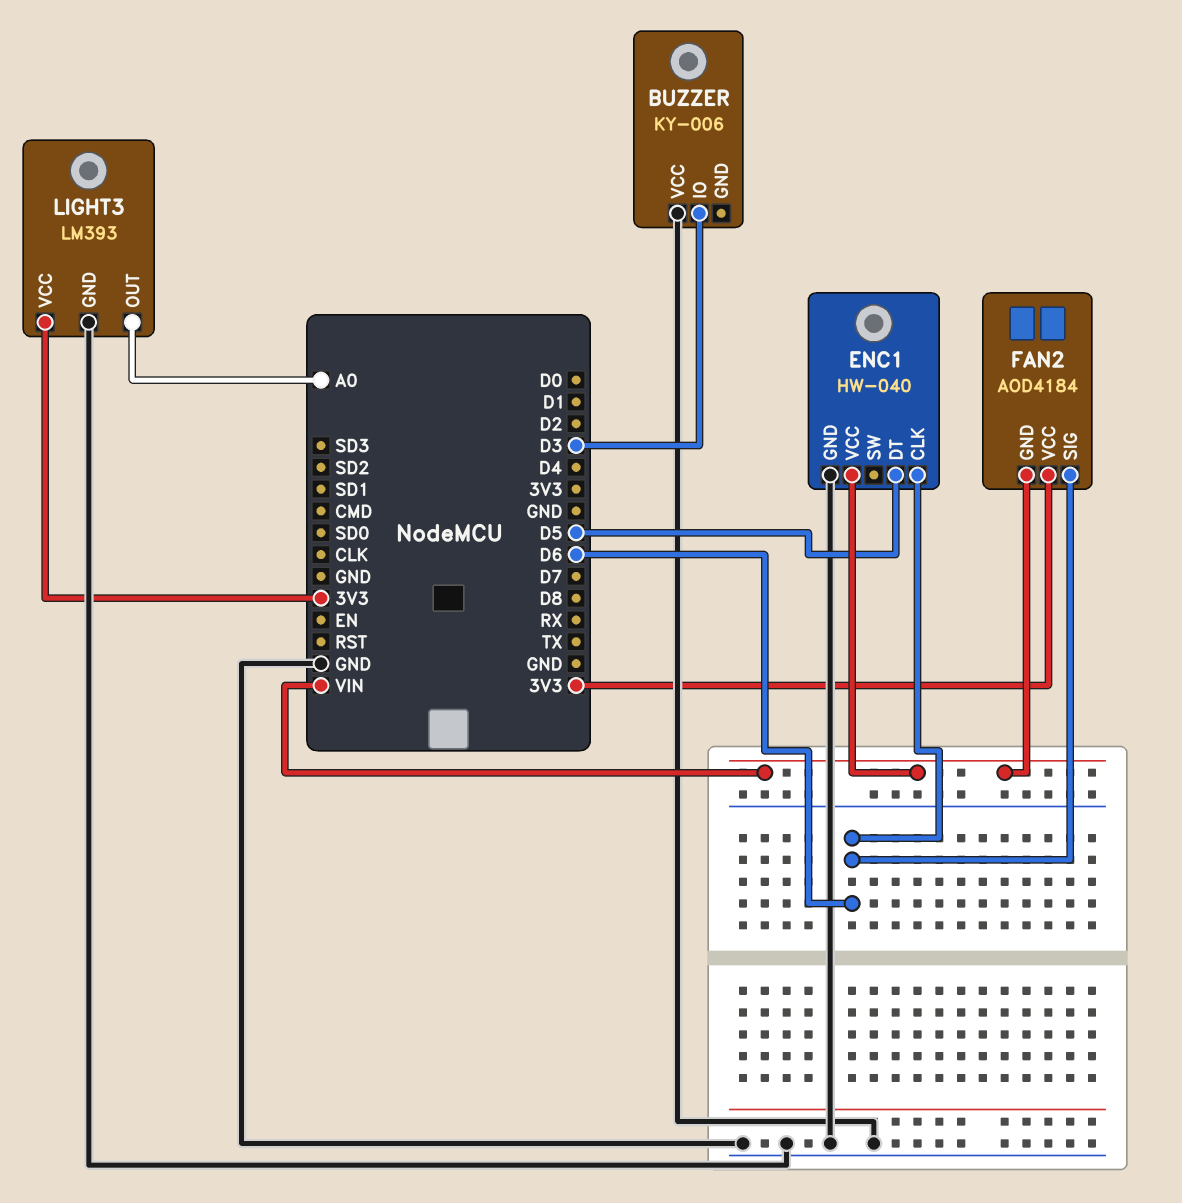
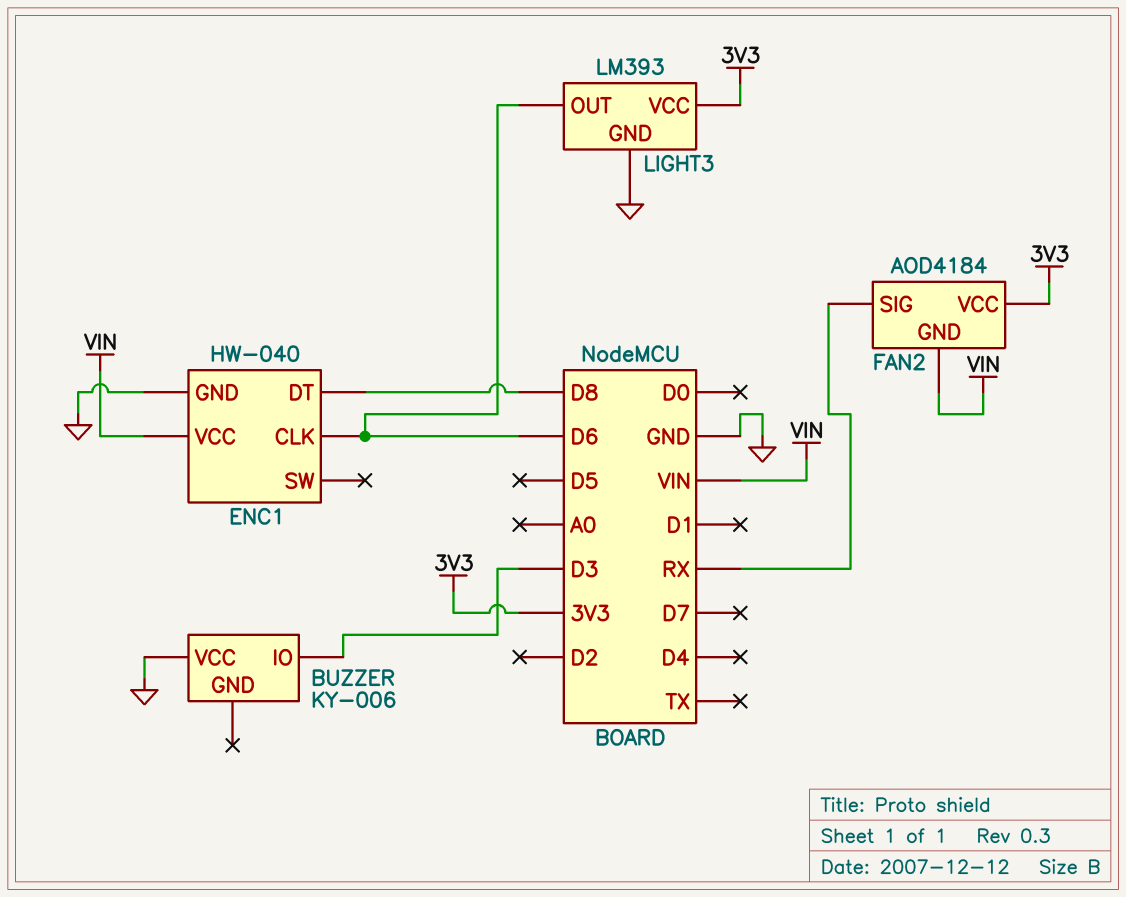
ENC1 pin DT: D5 -> D8
FAN2 pin SIG: D6 -> RX
LIGHT3 pin OUT: A0 -> D6

